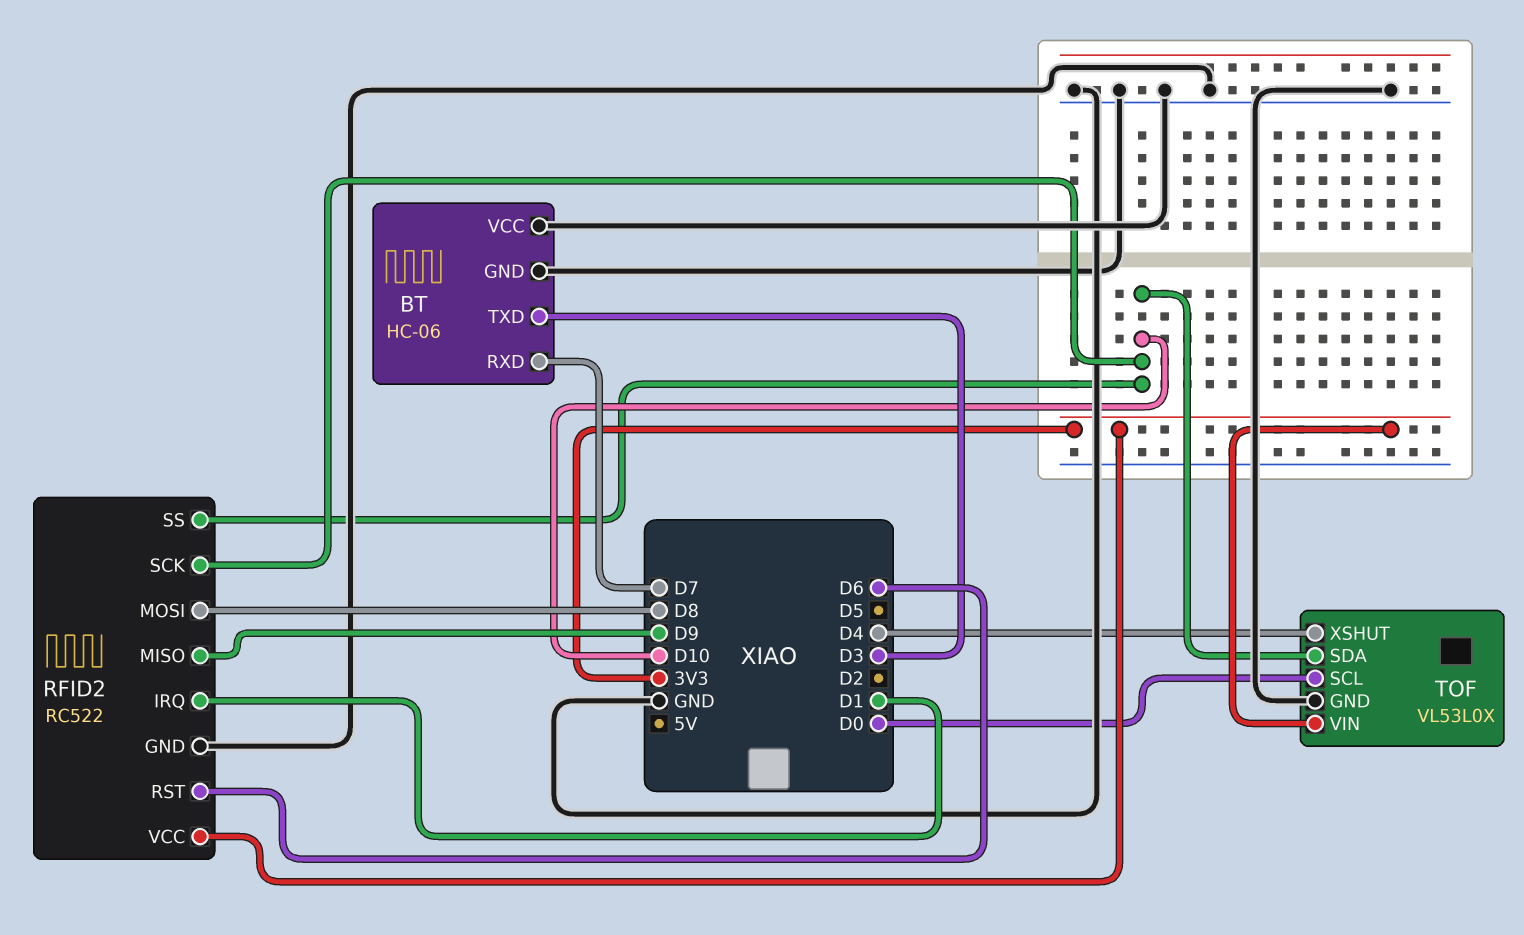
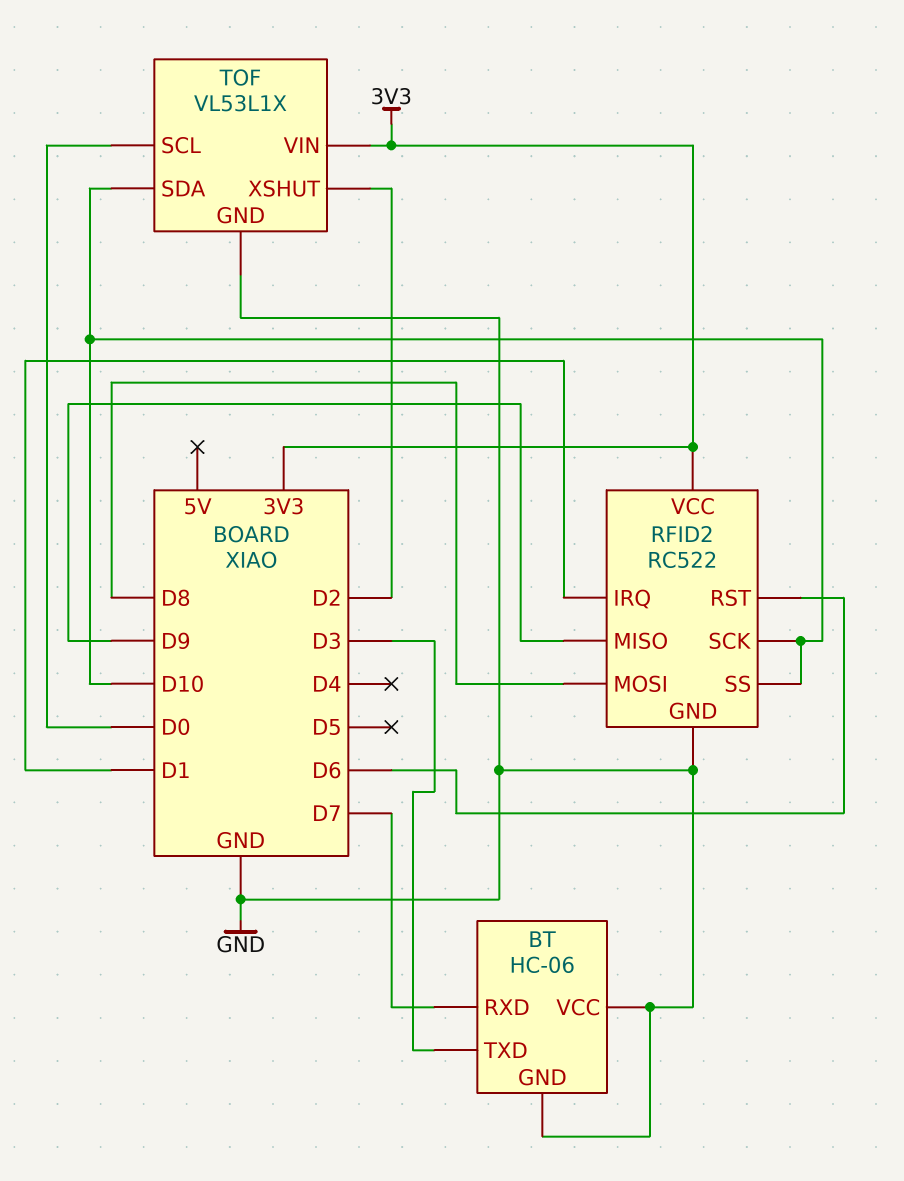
TOF: VL53L0X -> VL53L1X
TOF pin XSHUT: D4 -> D2

